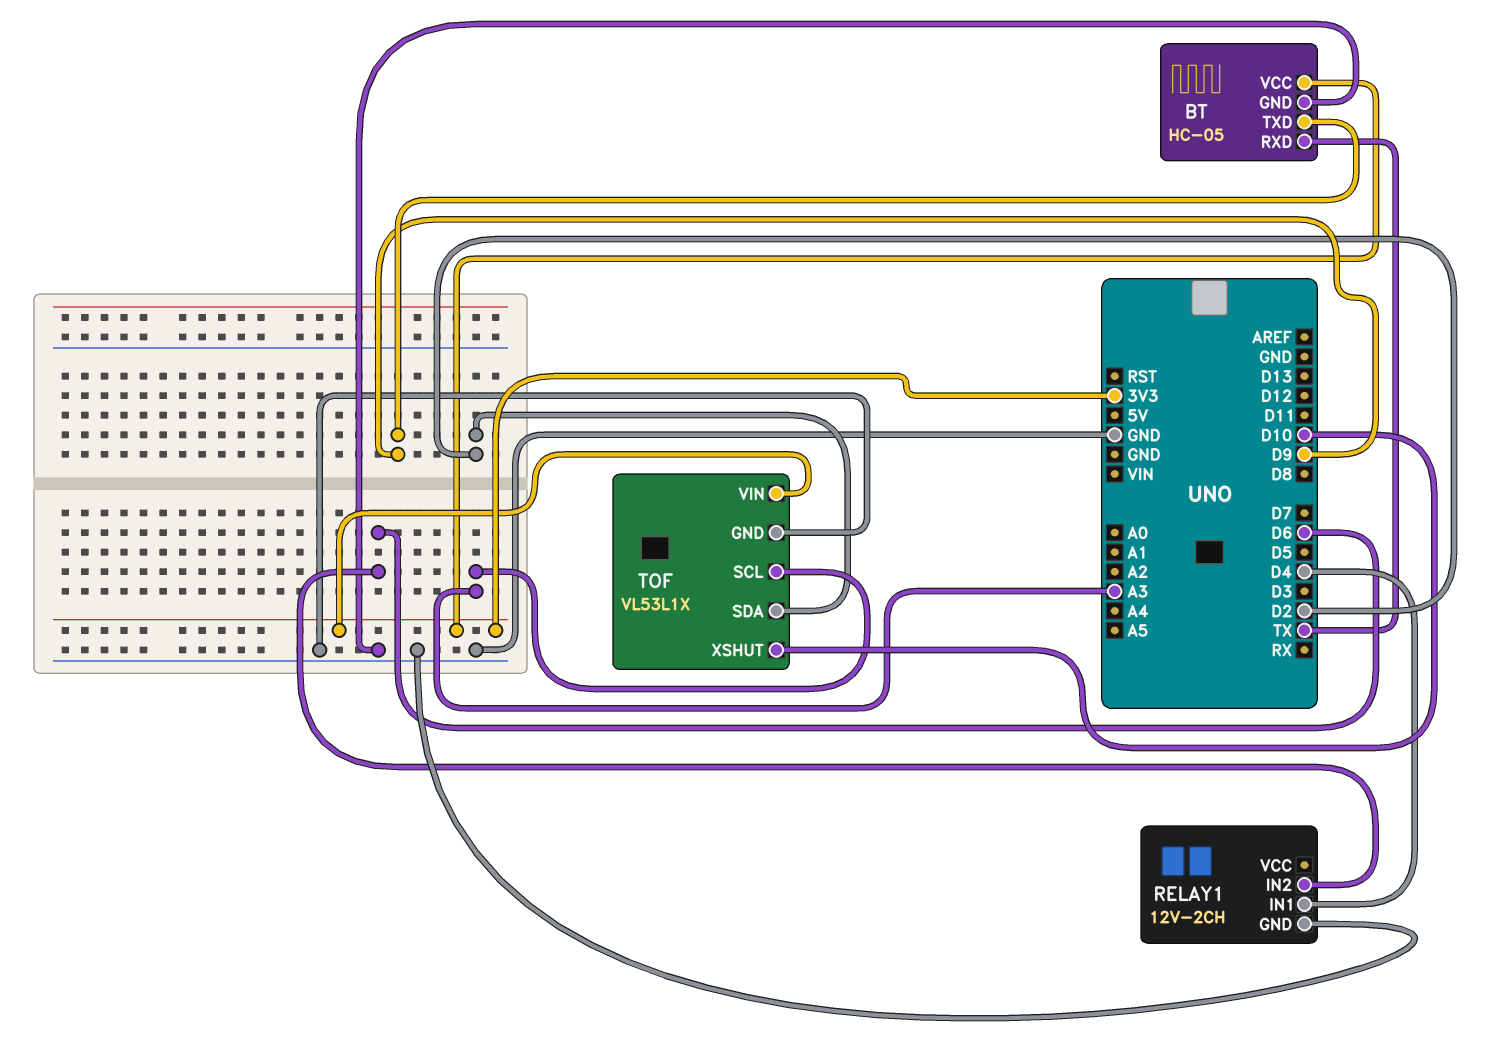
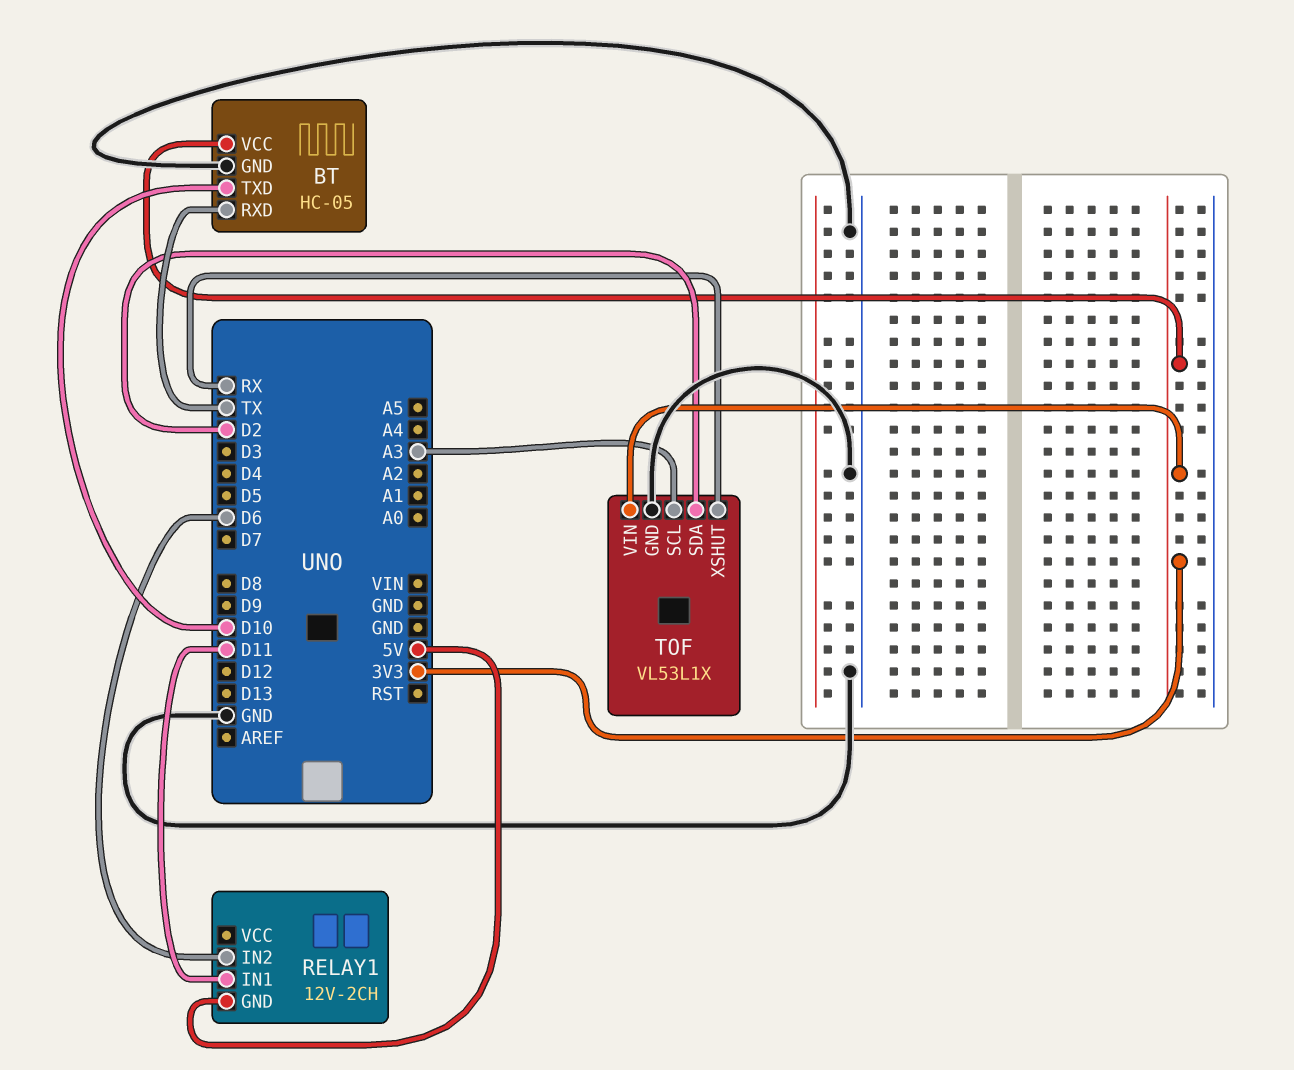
BT pin TXD: D9 -> D10
RELAY1 pin GND: GND -> 5V
RELAY1 pin IN1: D4 -> D11
TOF pin XSHUT: D10 -> RX

